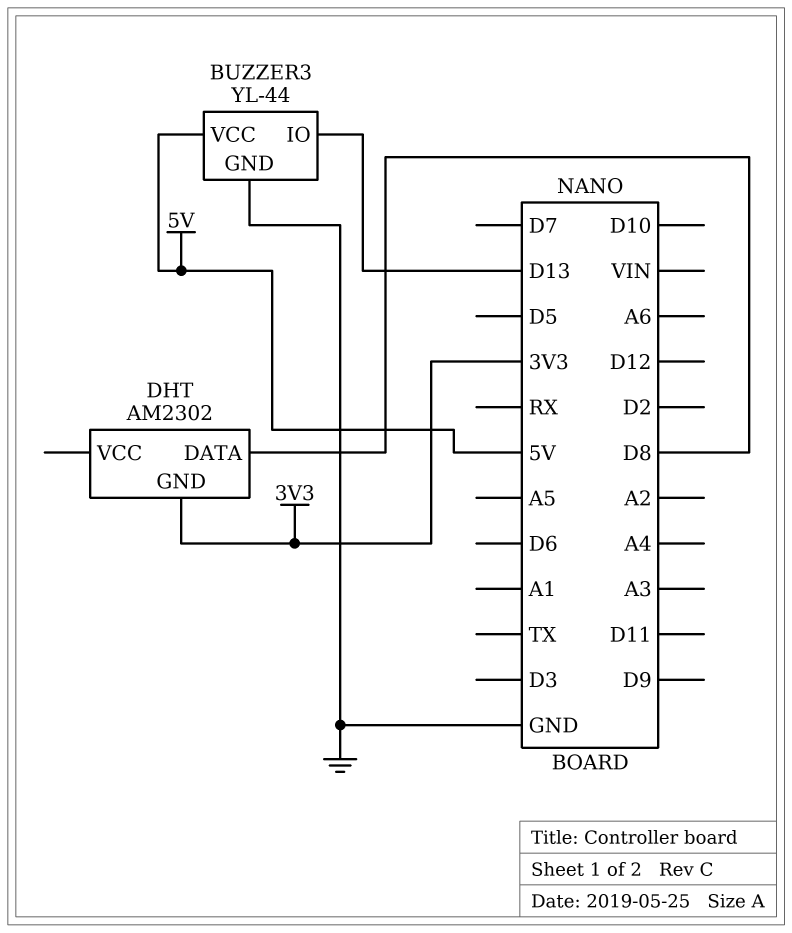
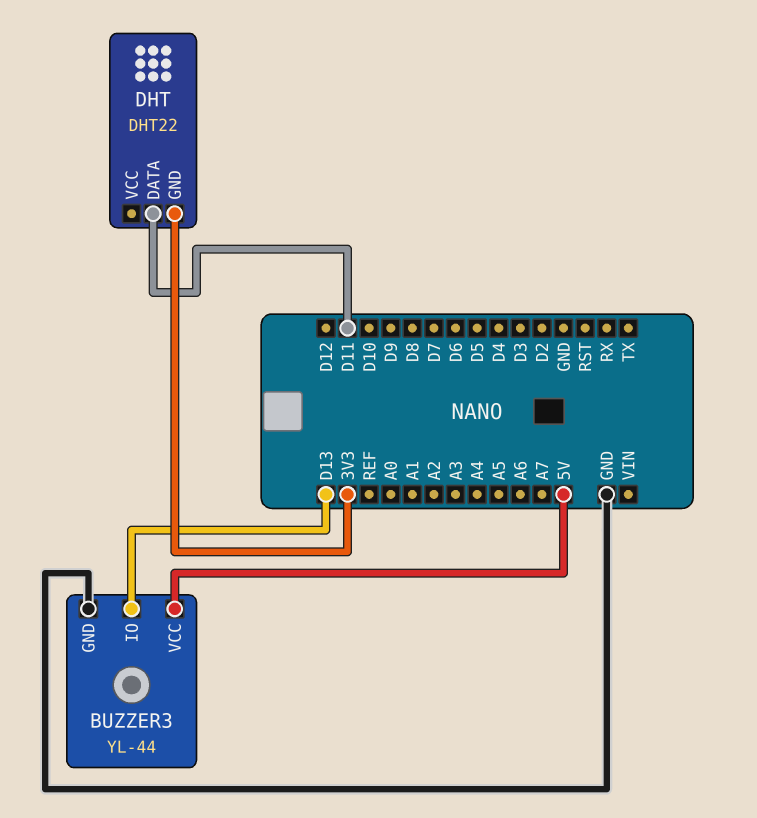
DHT: AM2302 -> DHT22
DHT pin DATA: D8 -> D11

